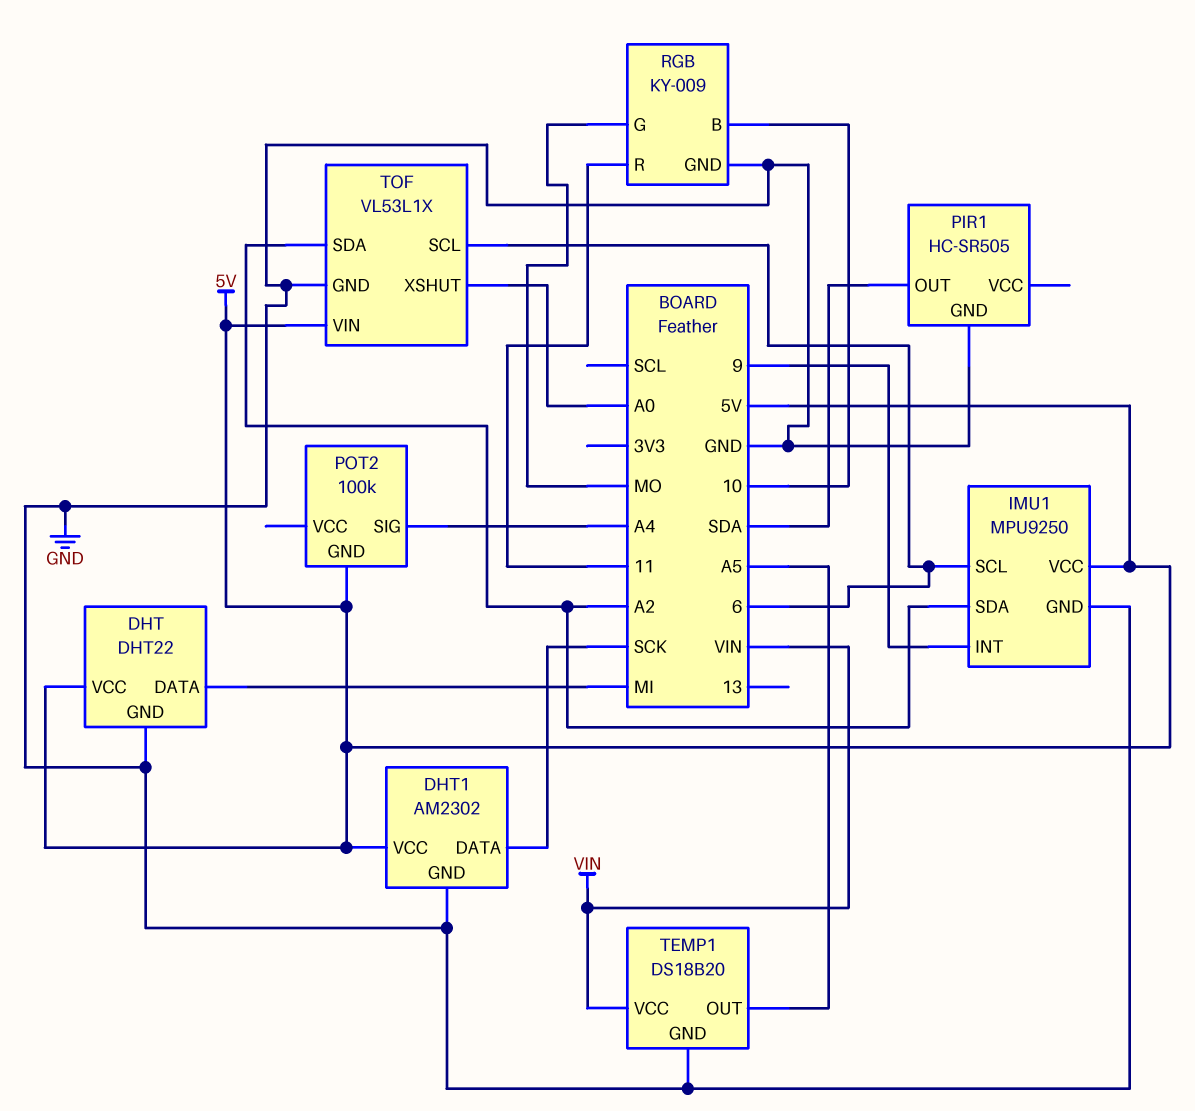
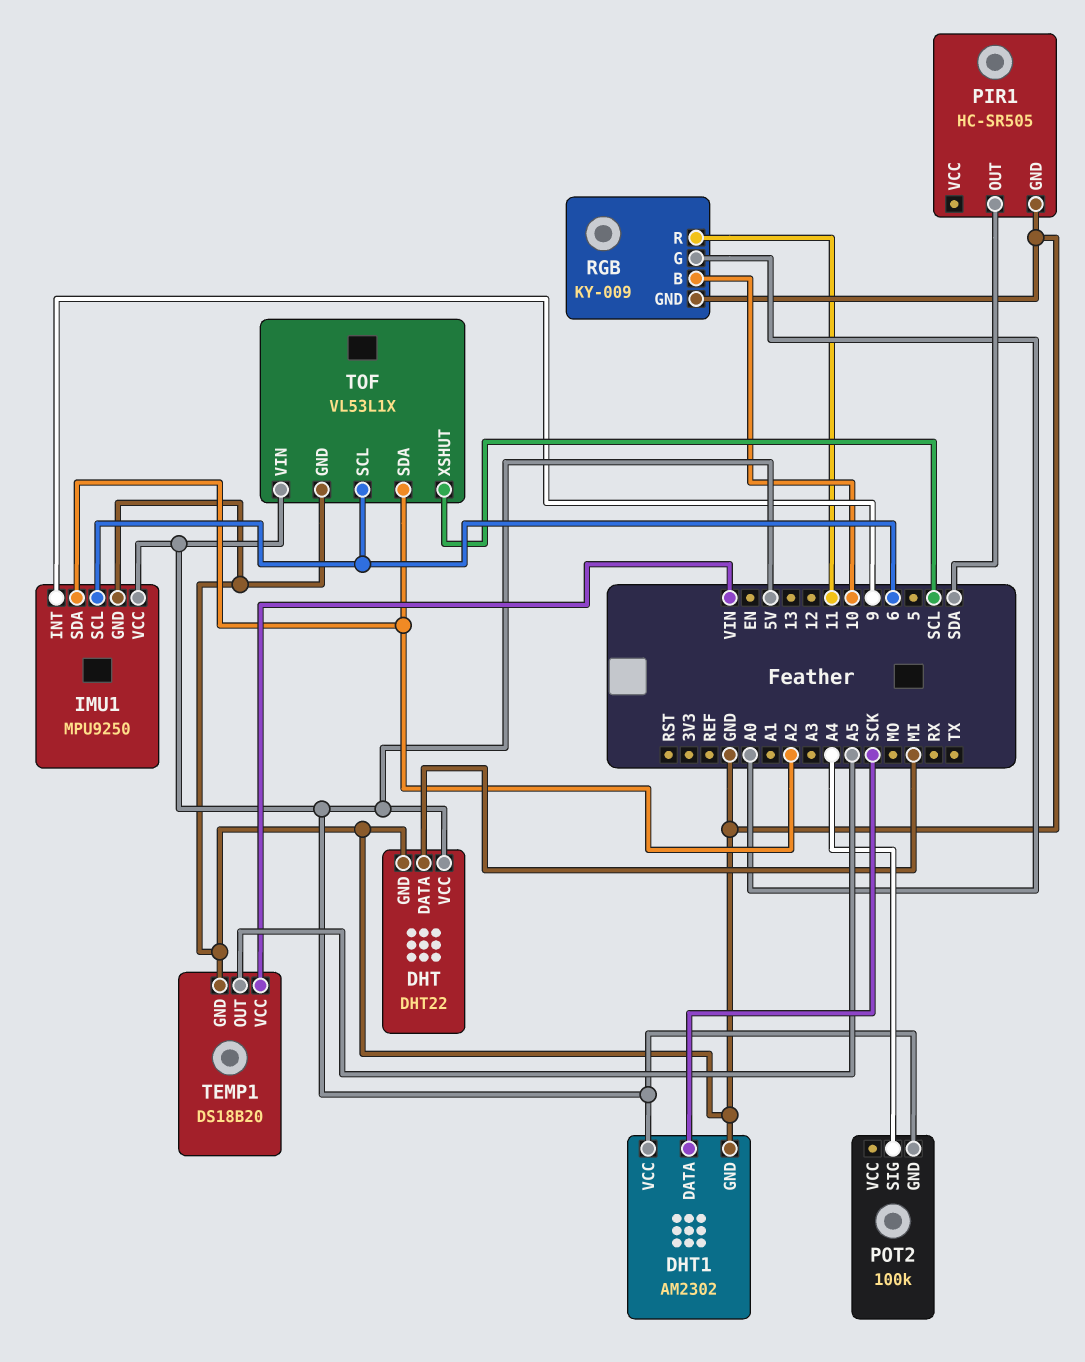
RGB pin G: MO -> A0
TOF pin XSHUT: A0 -> SCL

